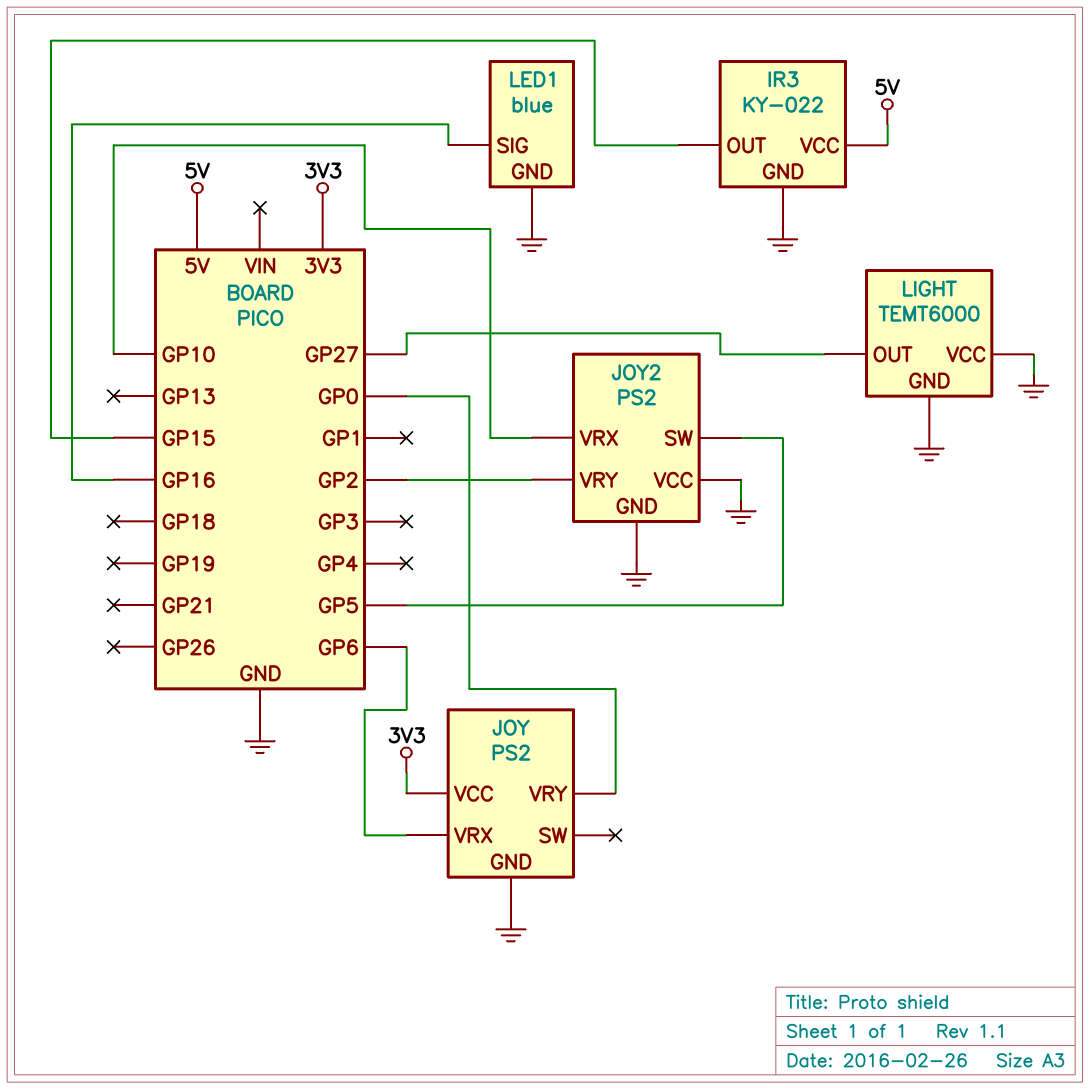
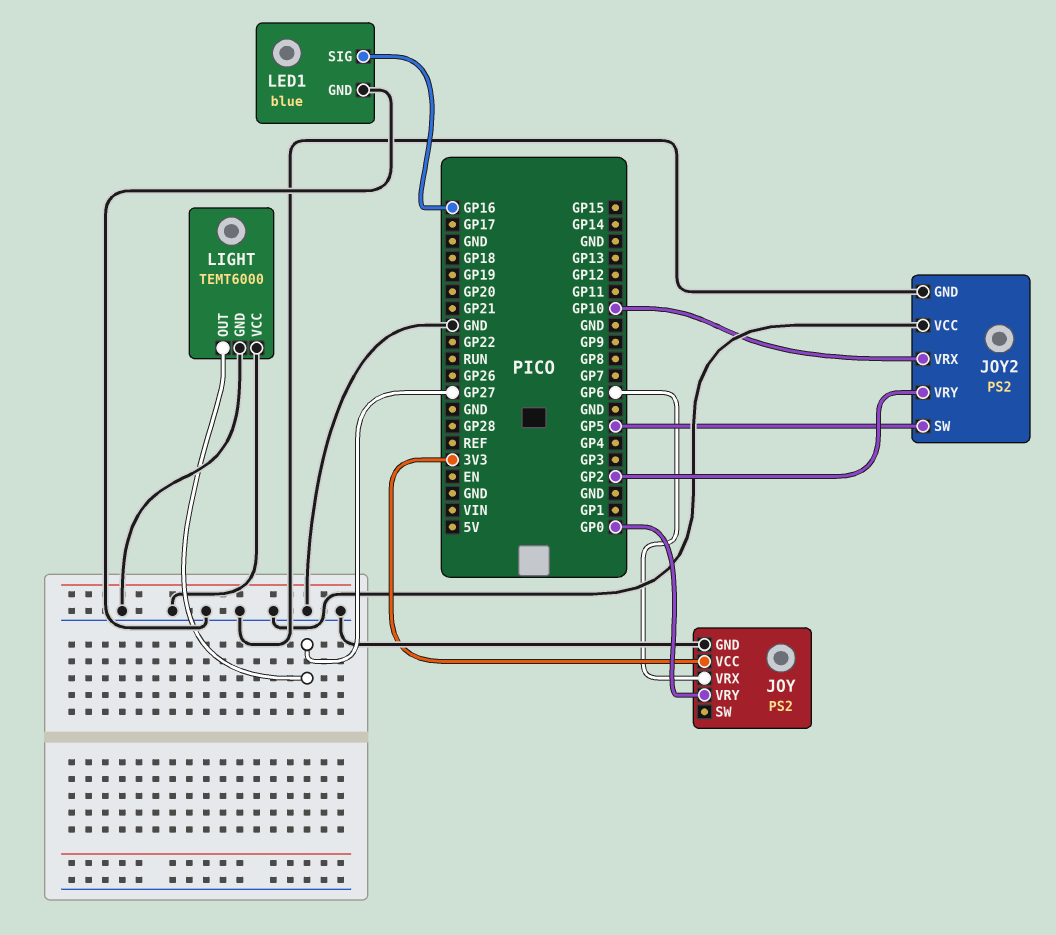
IR3: KY-022 -> none
IR3 pin GND: GND -> none
IR3 pin OUT: GP15 -> none
IR3 pin VCC: 5V -> none

